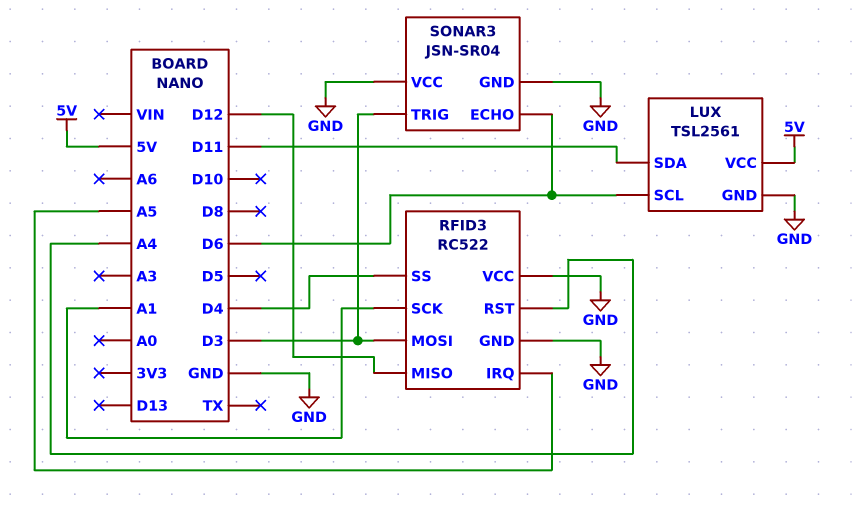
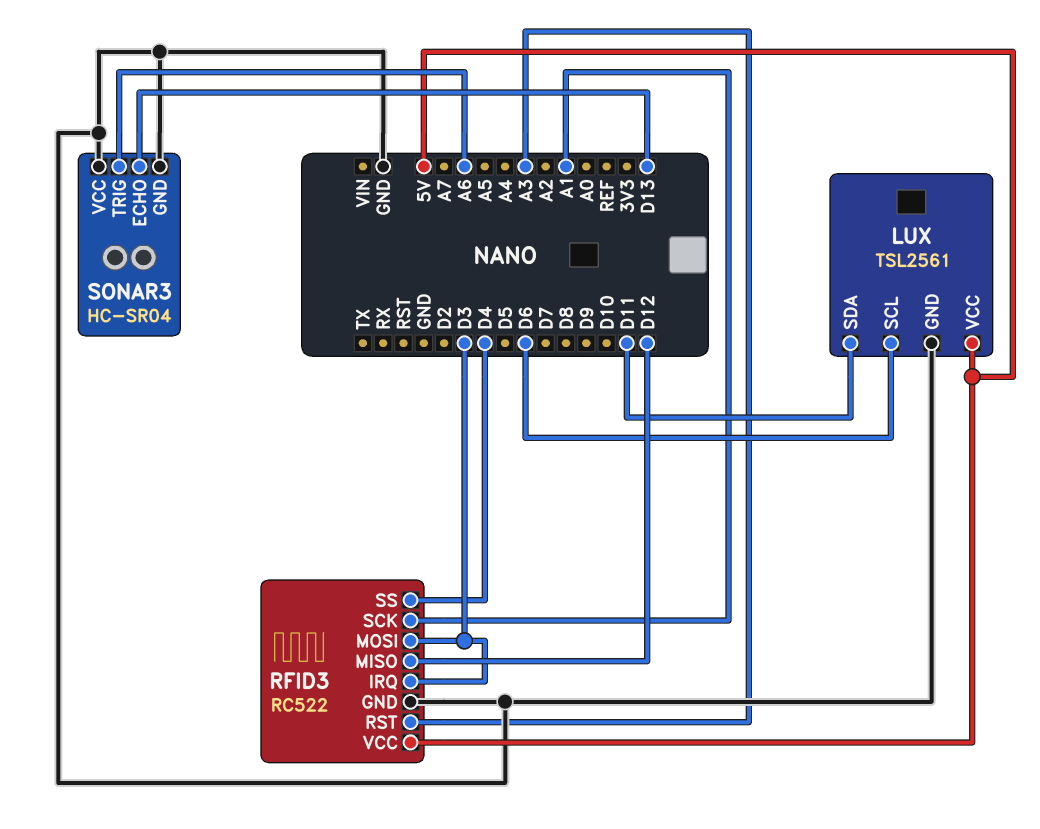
RFID3 pin IRQ: A5 -> D3
RFID3 pin RST: A4 -> A3
RFID3 pin VCC: GND -> 5V
SONAR3: JSN-SR04 -> HC-SR04
SONAR3 pin ECHO: D6 -> D13
SONAR3 pin TRIG: D3 -> A6

